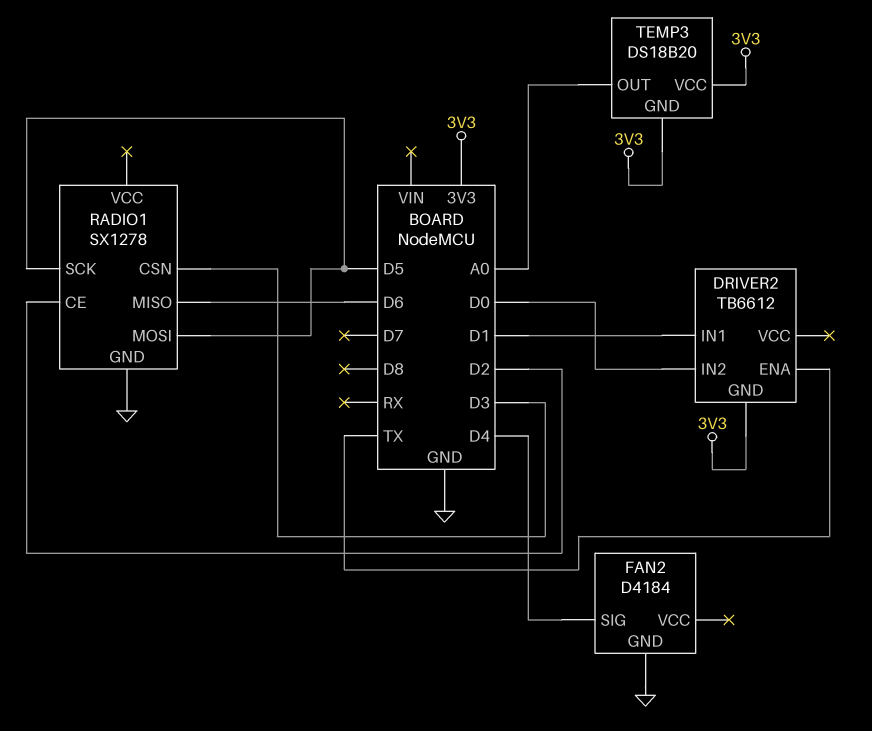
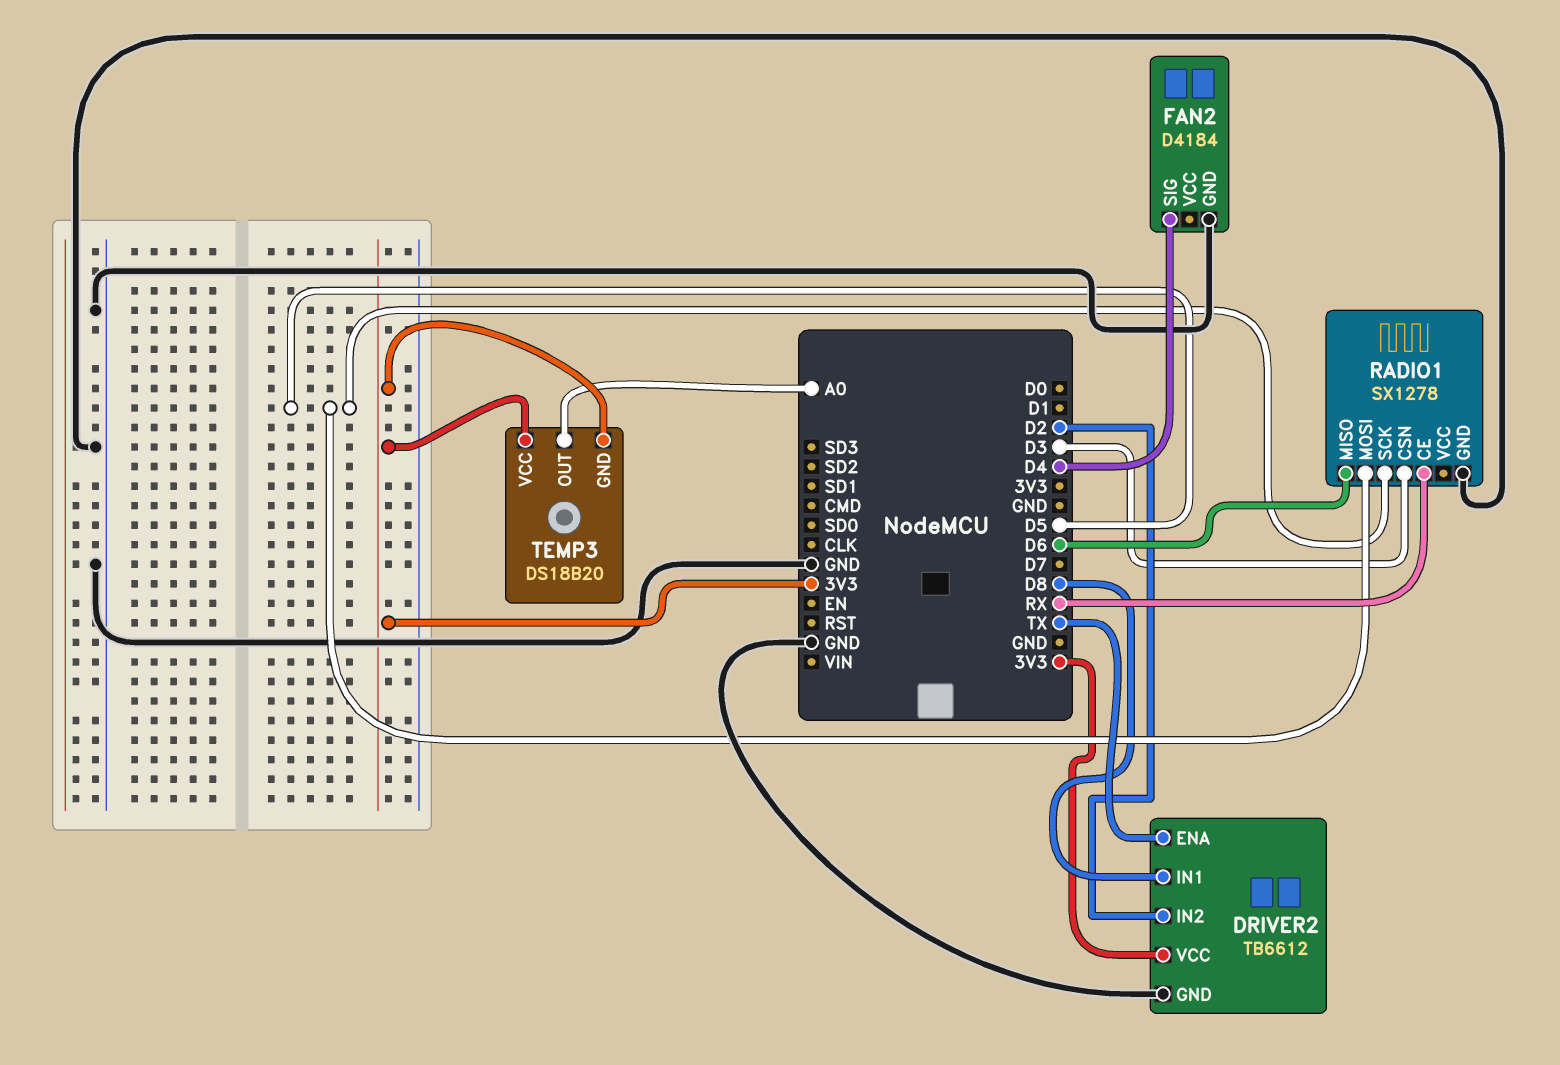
DRIVER2 pin GND: 3V3 -> GND
DRIVER2 pin IN1: D1 -> D8
DRIVER2 pin IN2: D0 -> D2
DRIVER2 pin VCC: none -> 3V3
RADIO1 pin CE: D2 -> RX

